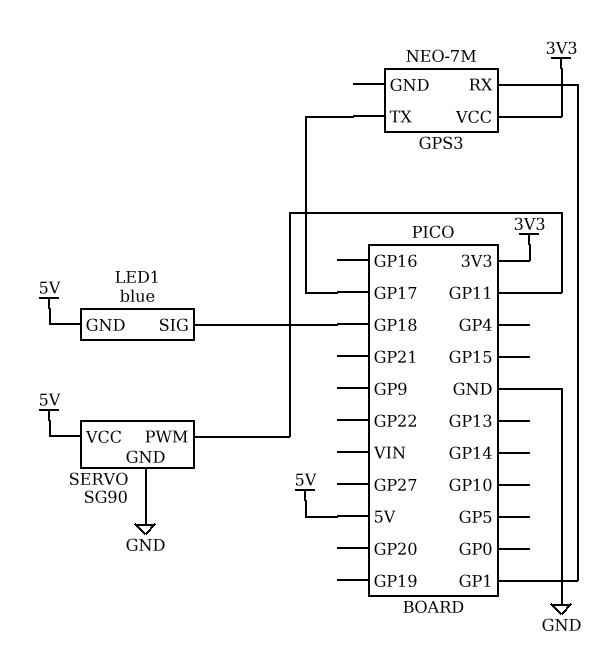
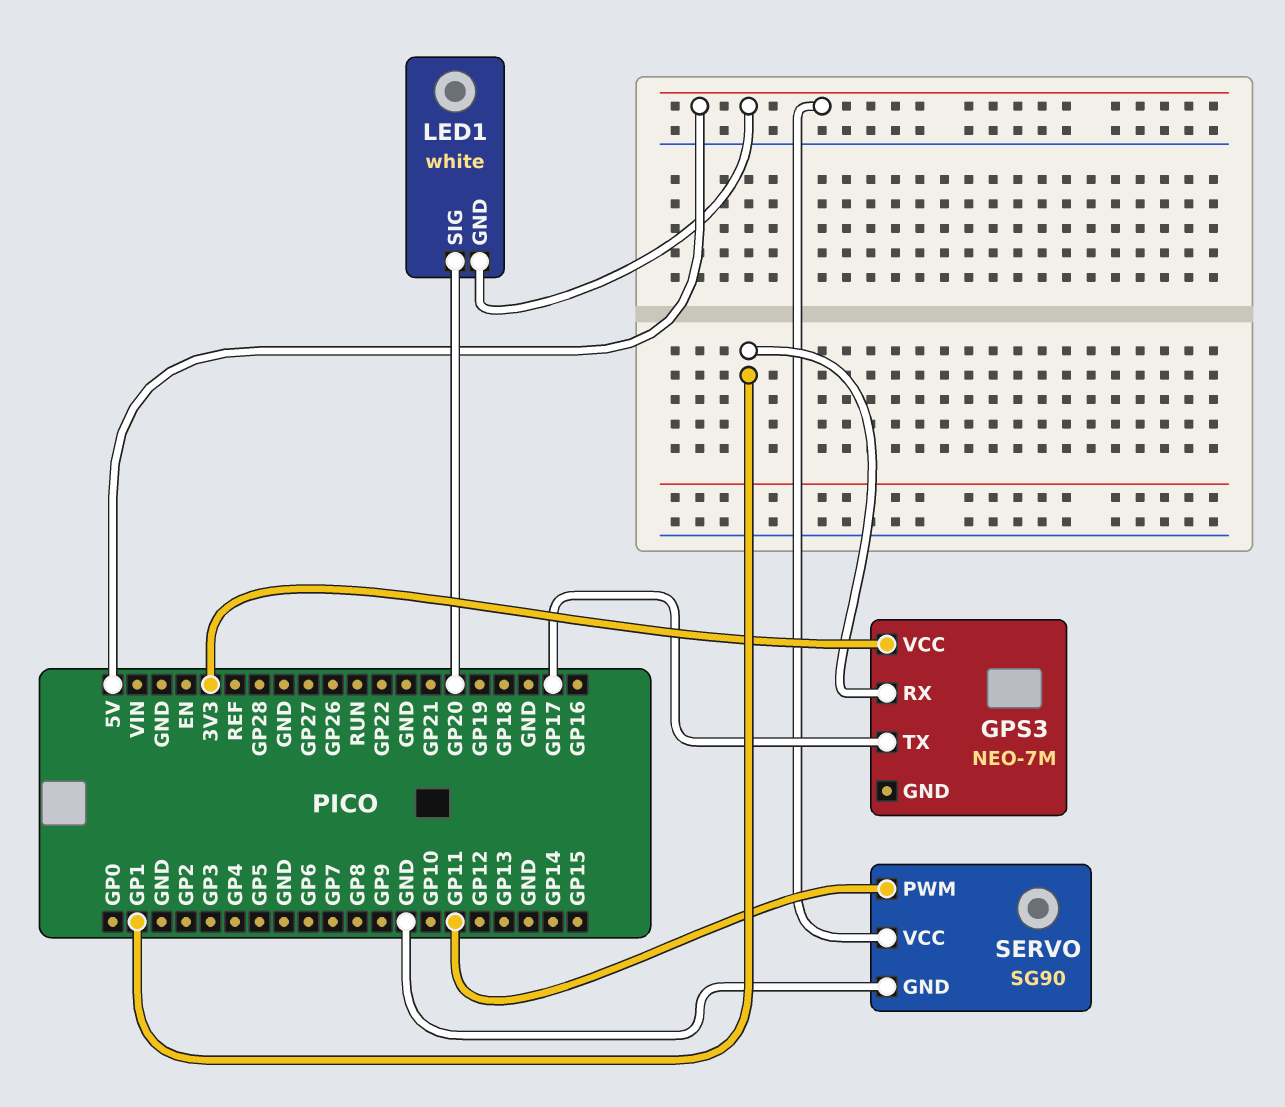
LED1: blue -> white
LED1 pin SIG: GP18 -> GP20

